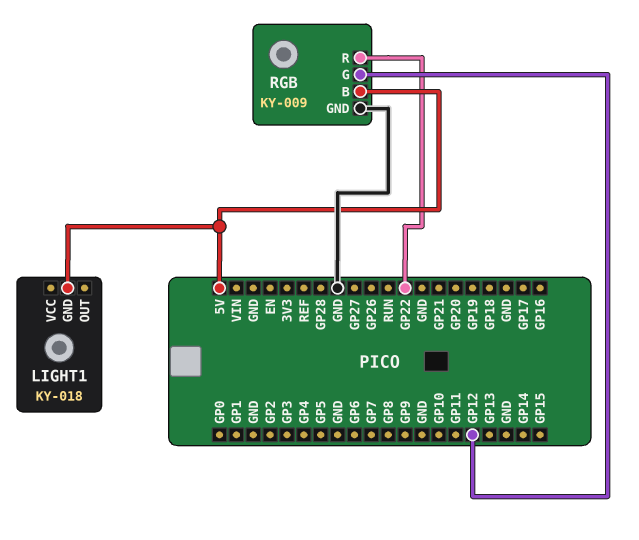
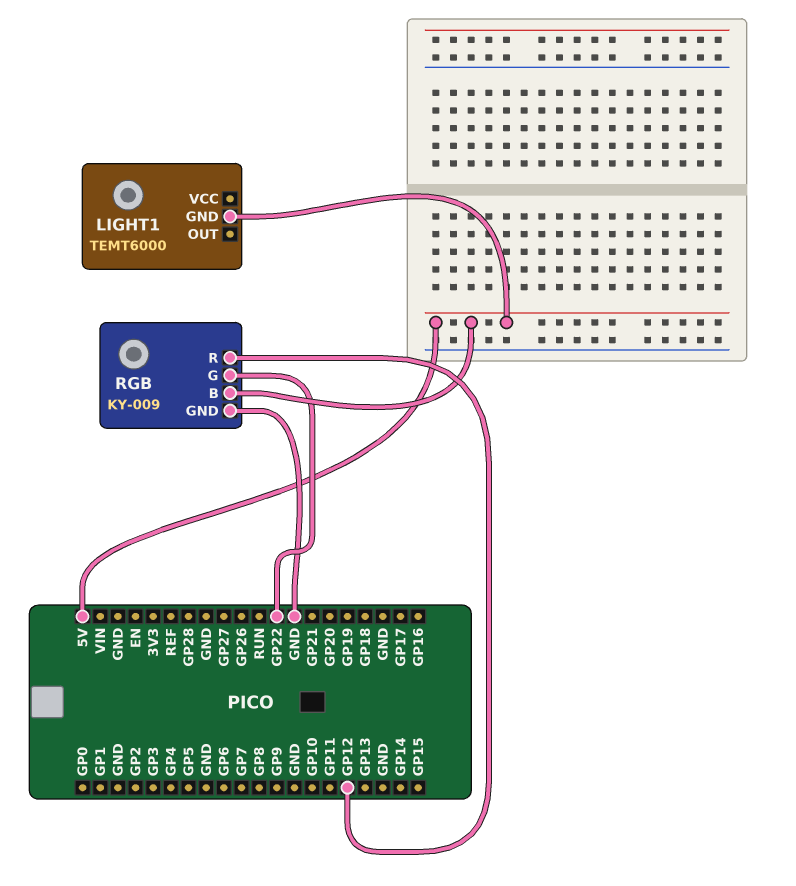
LIGHT1: KY-018 -> TEMT6000
RGB pin G: GP12 -> GP22
RGB pin R: GP22 -> GP12

